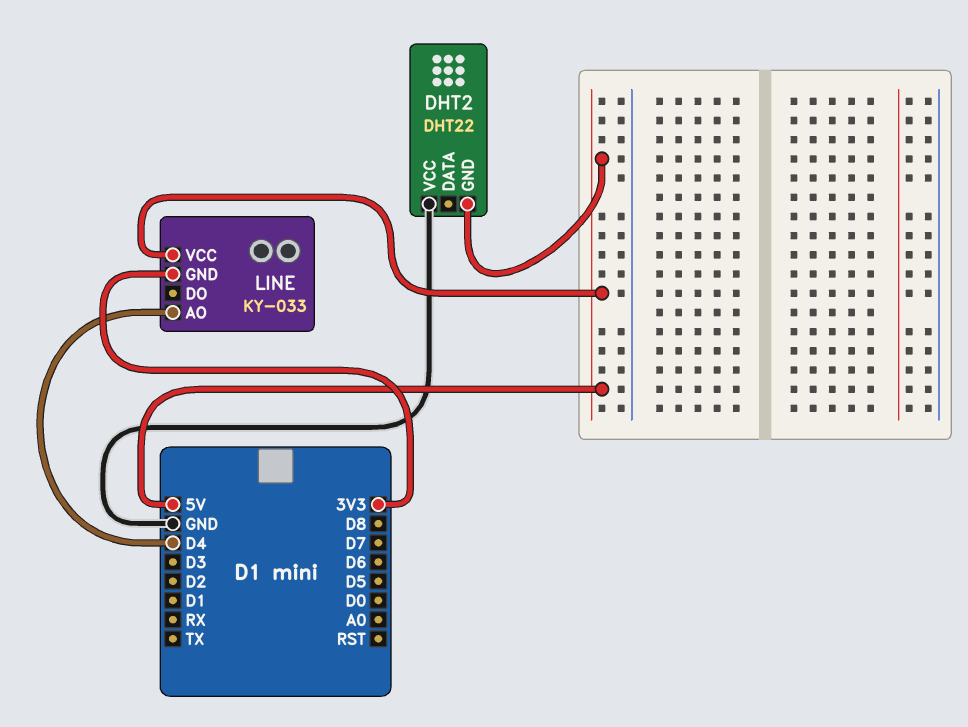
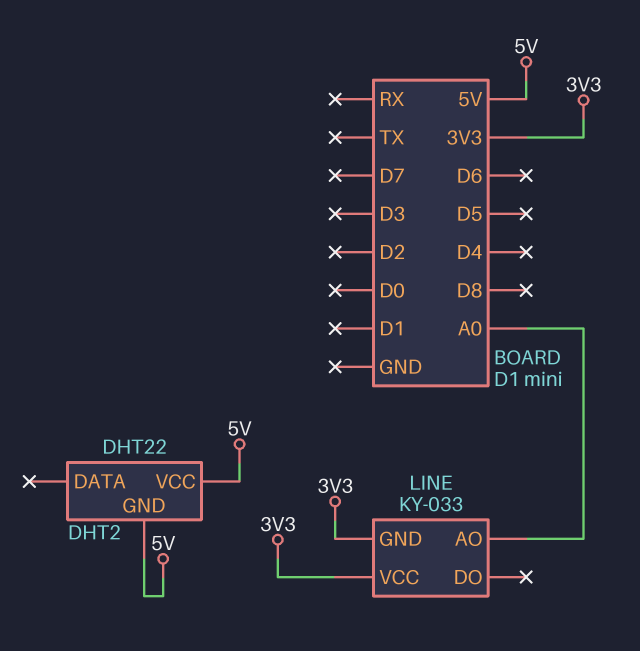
DHT2 pin VCC: GND -> 5V
LINE pin AO: D4 -> A0
LINE pin VCC: 5V -> 3V3

